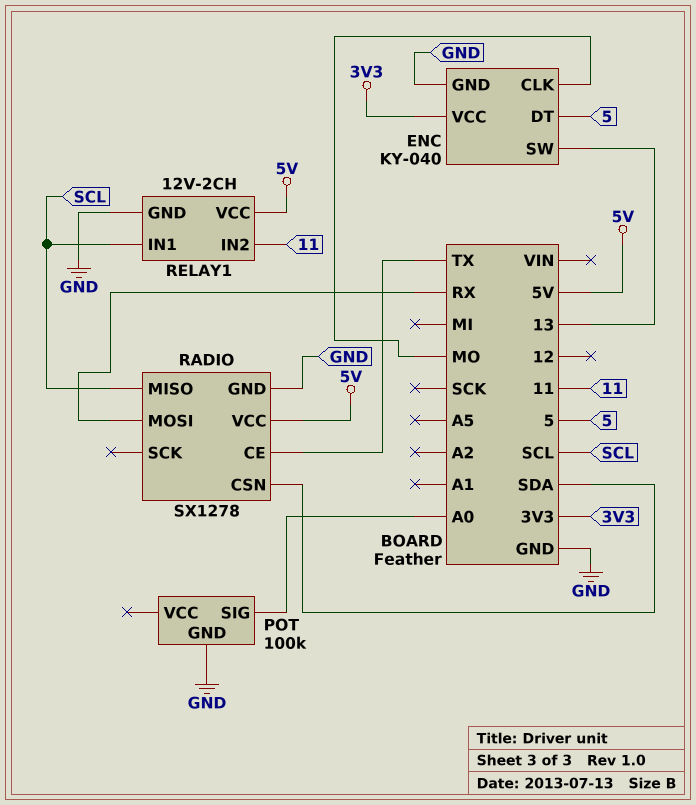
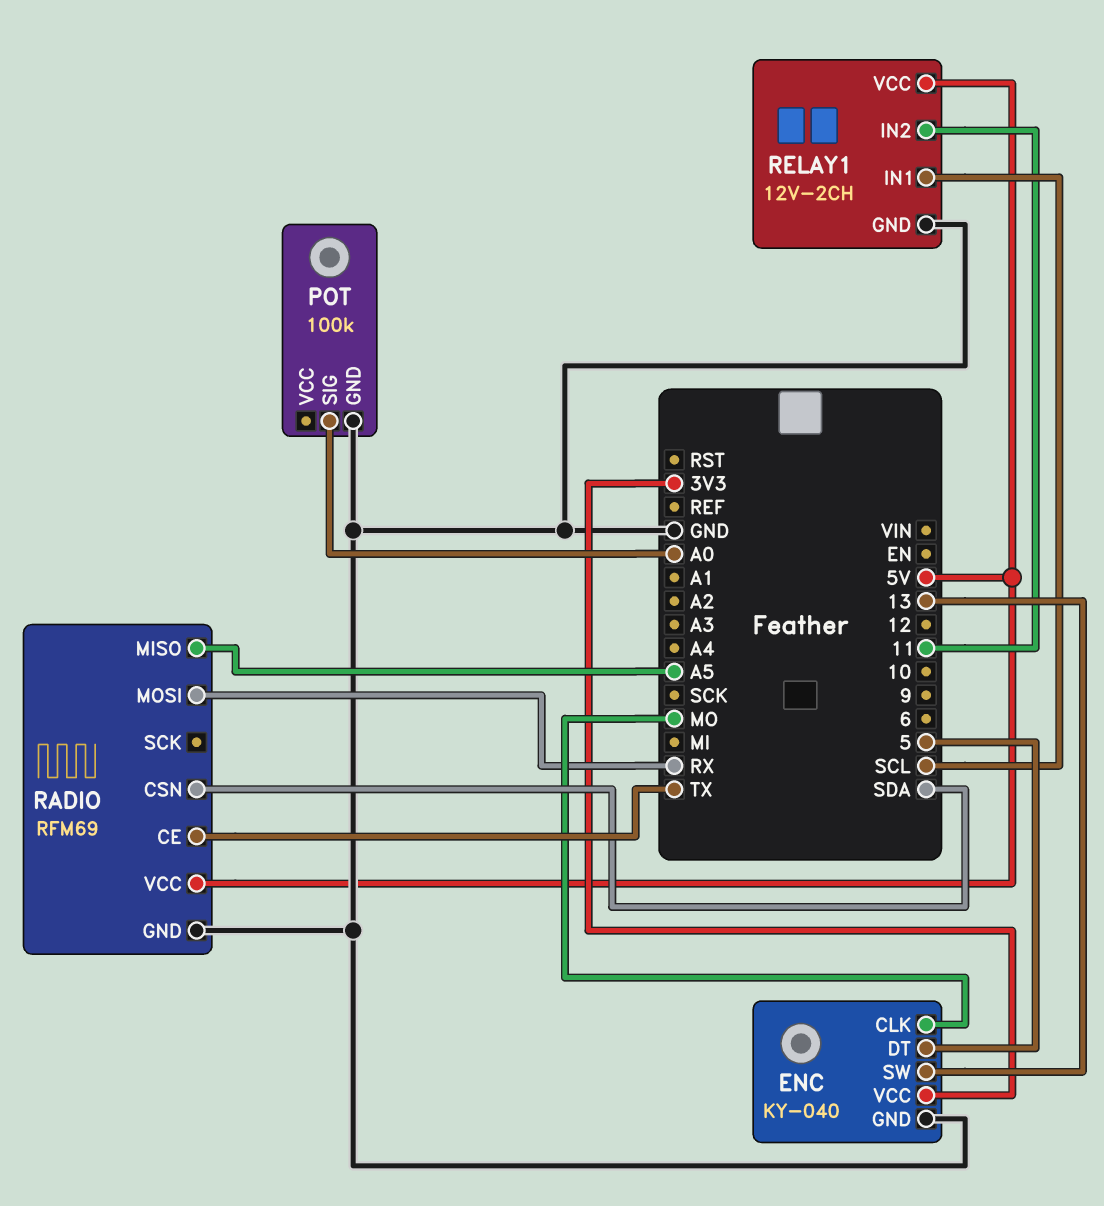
RADIO: SX1278 -> RFM69
RADIO pin MISO: SCL -> A5

